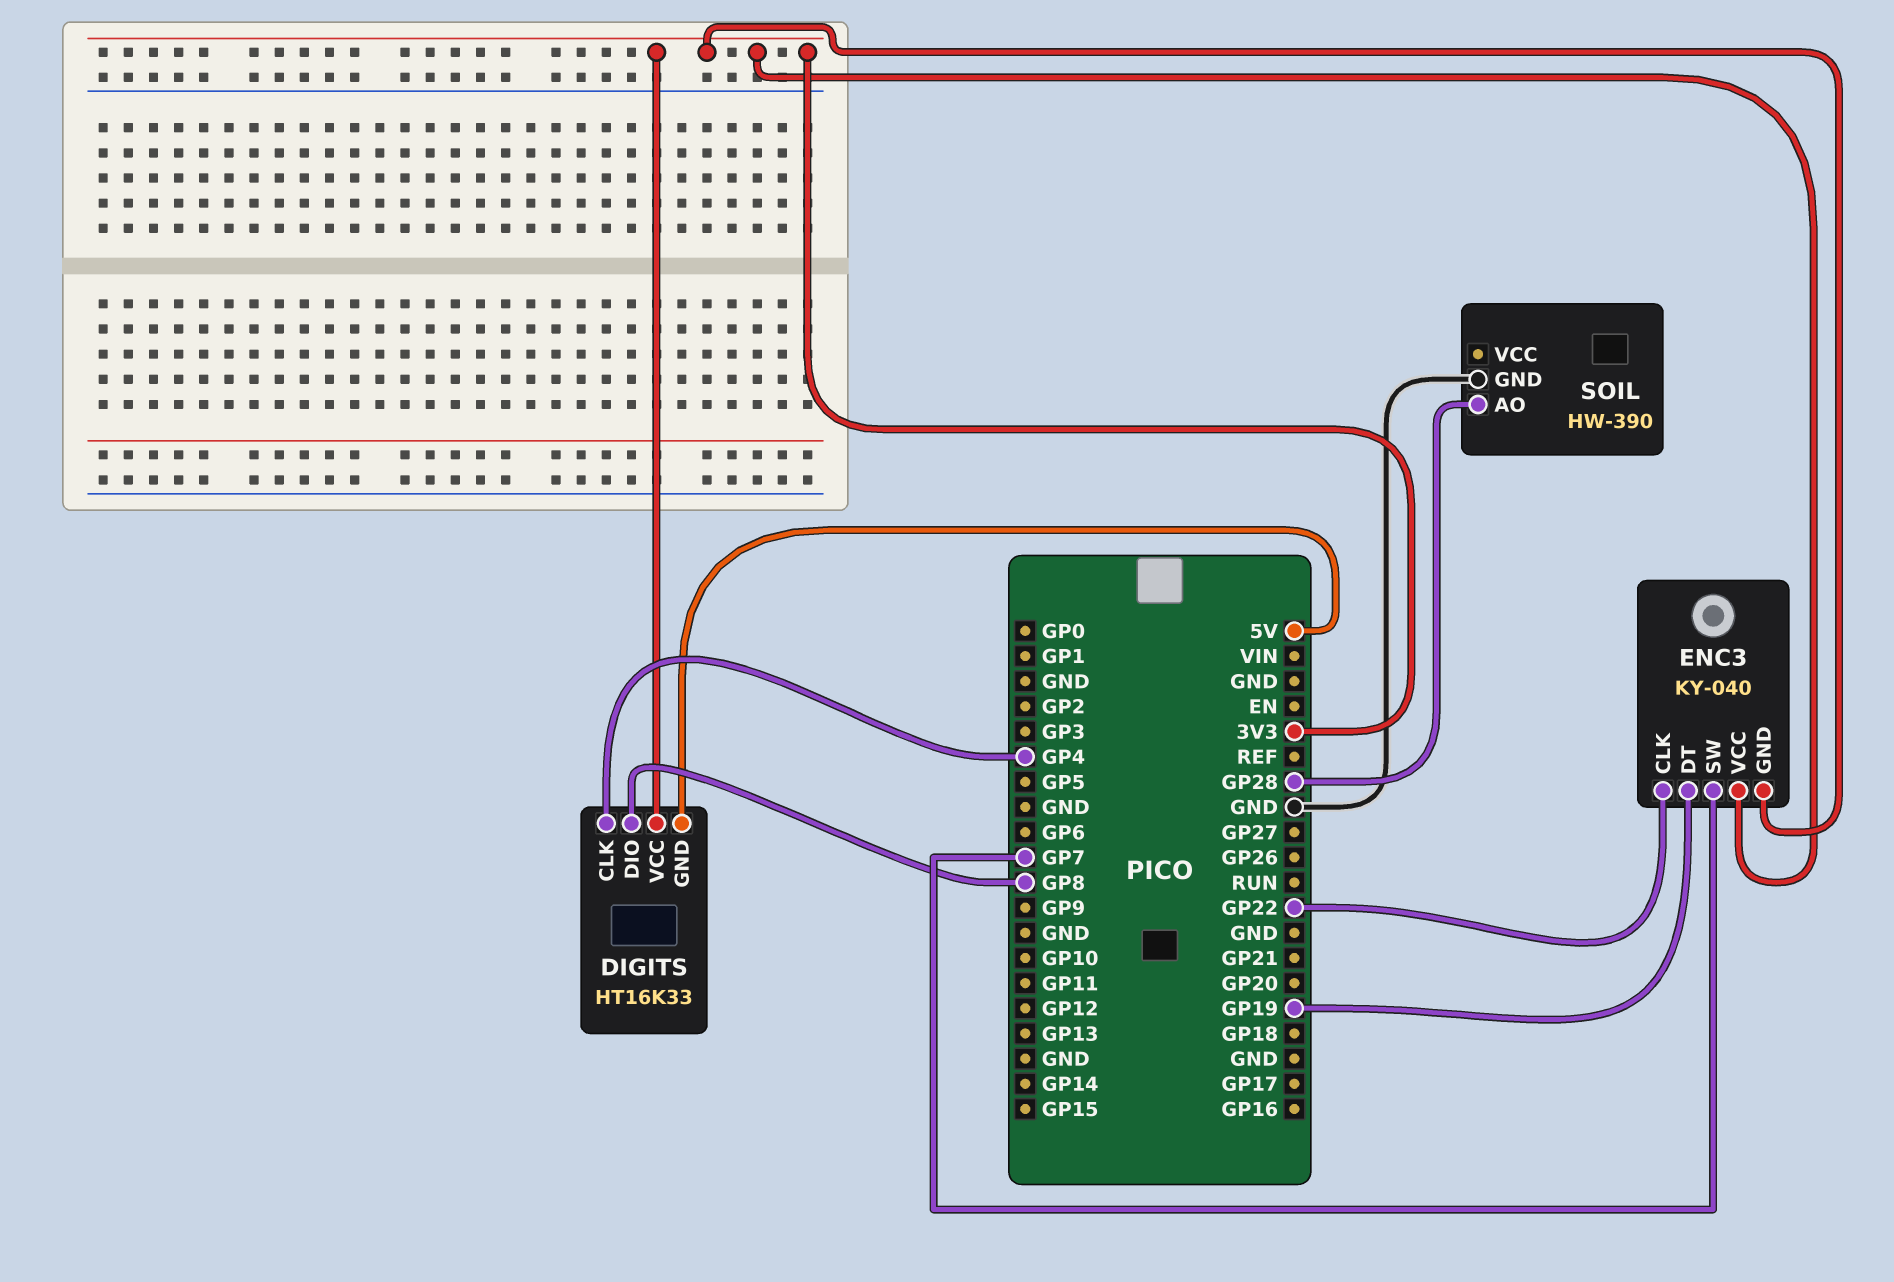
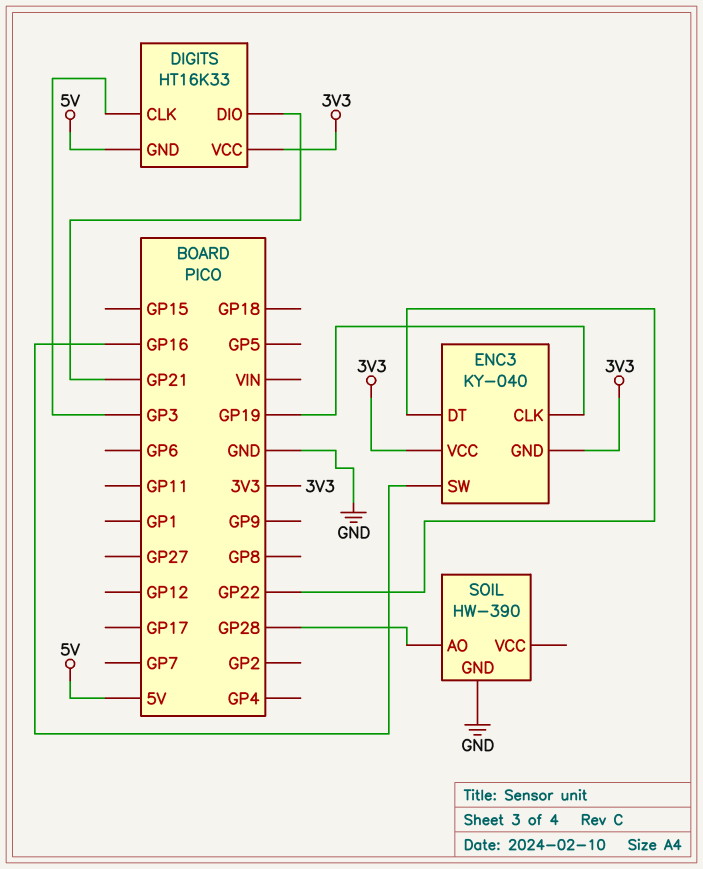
DIGITS pin CLK: GP4 -> GP3
DIGITS pin DIO: GP8 -> GP21
ENC3 pin CLK: GP22 -> GP19
ENC3 pin DT: GP19 -> GP22
ENC3 pin SW: GP7 -> GP16

